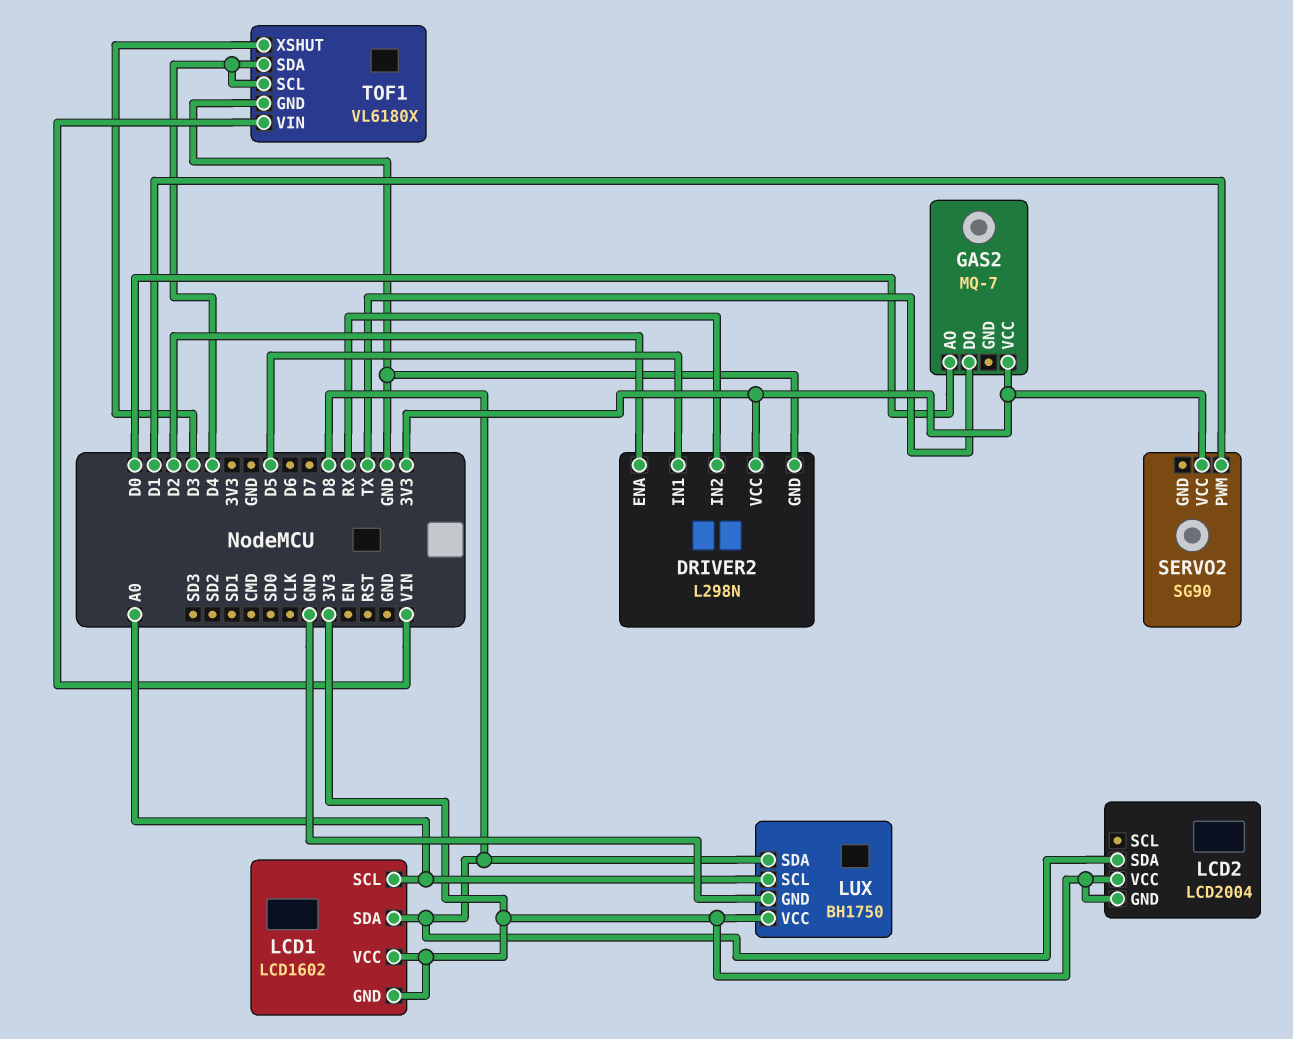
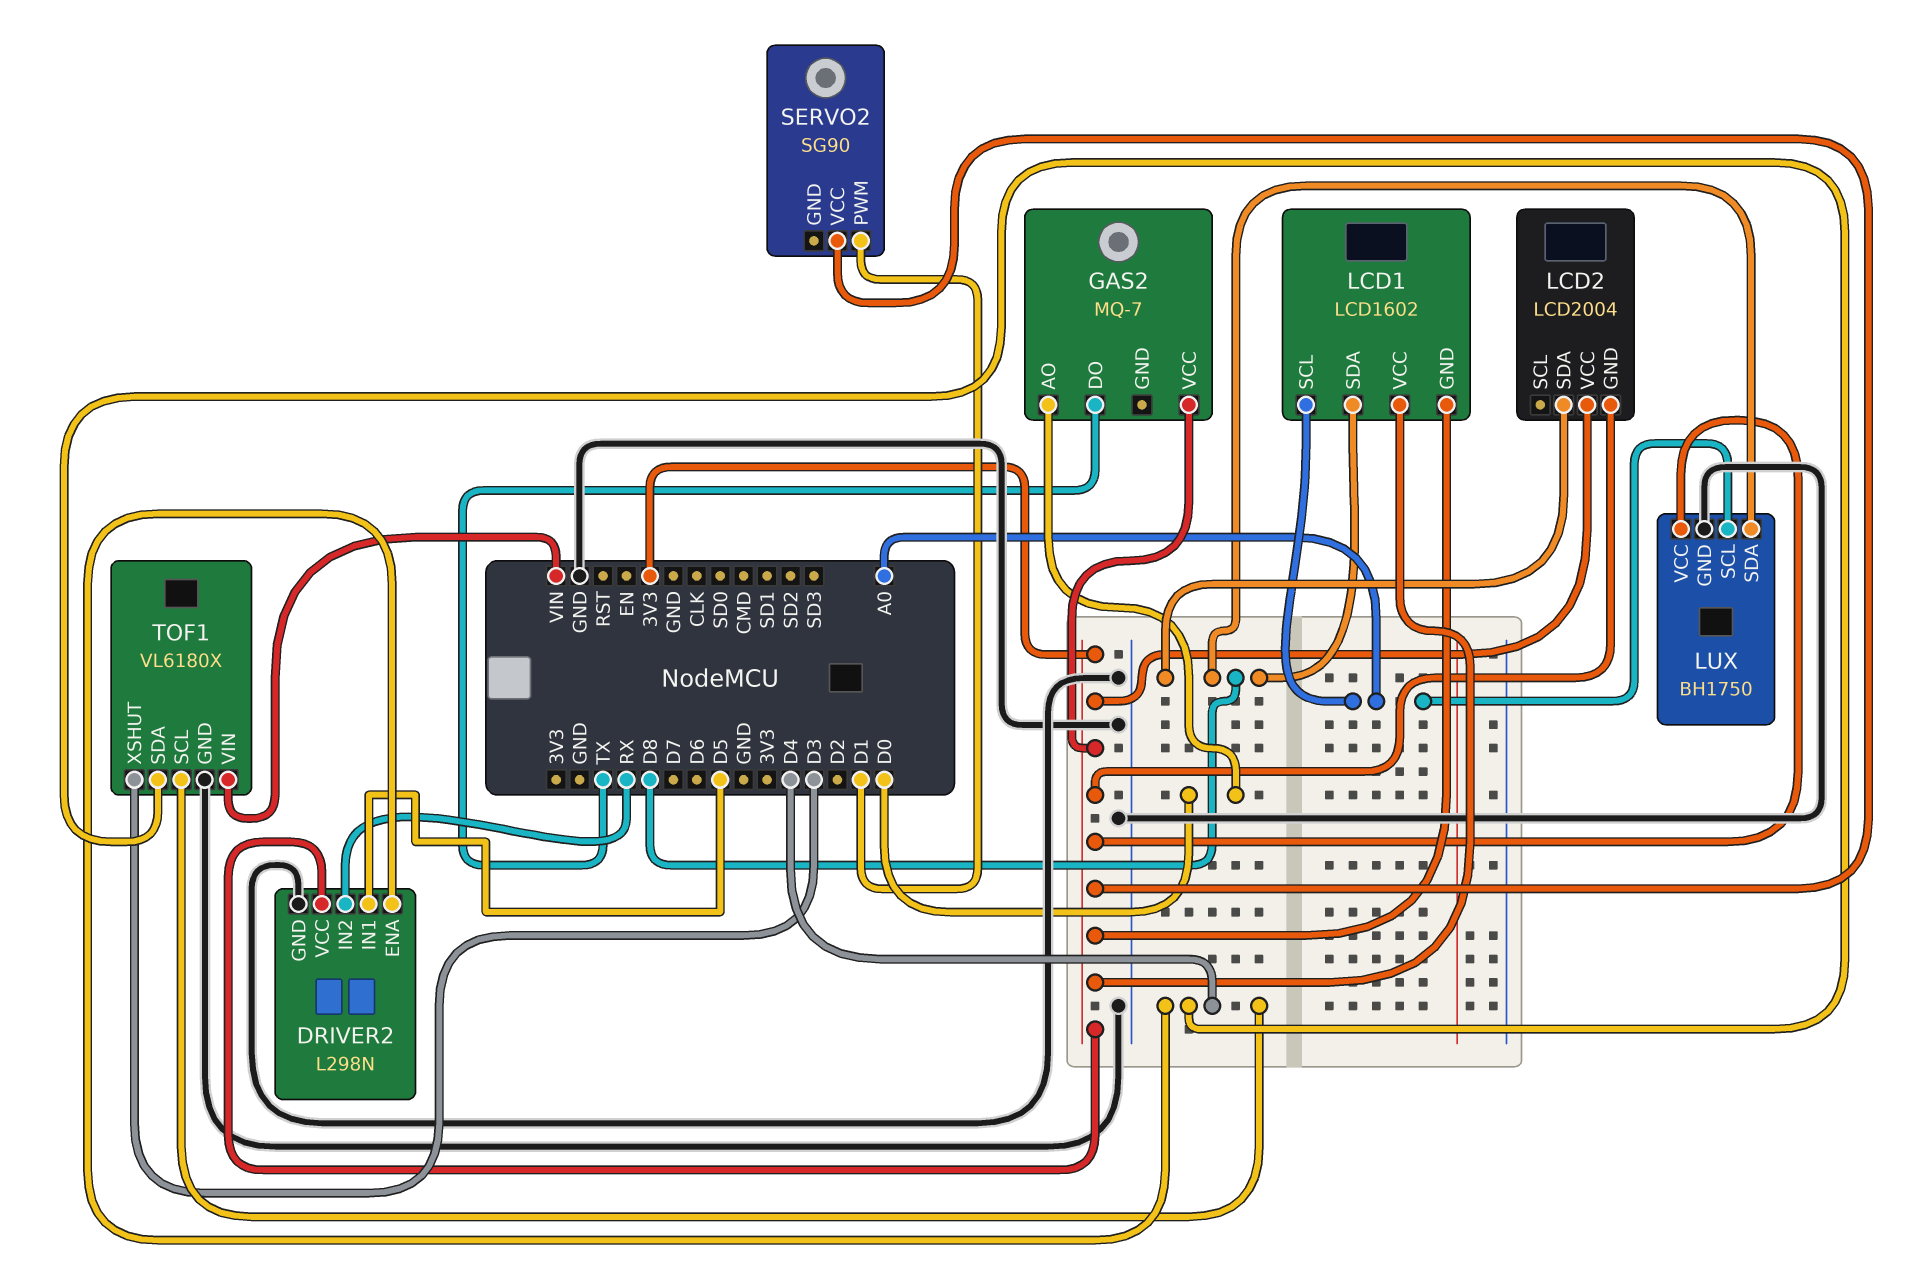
DRIVER2 pin ENA: D2 -> D4

